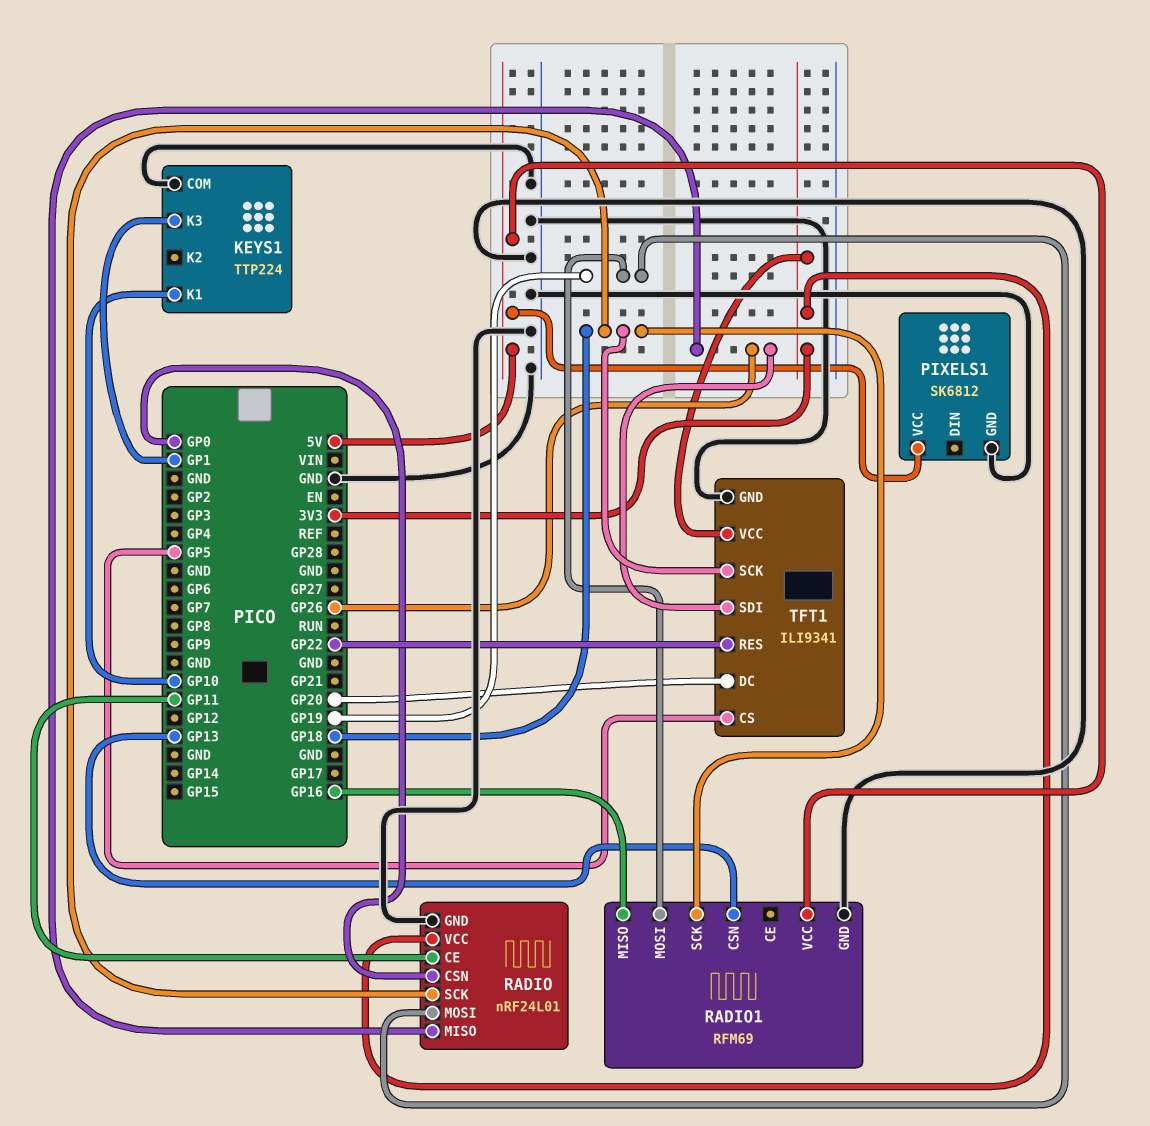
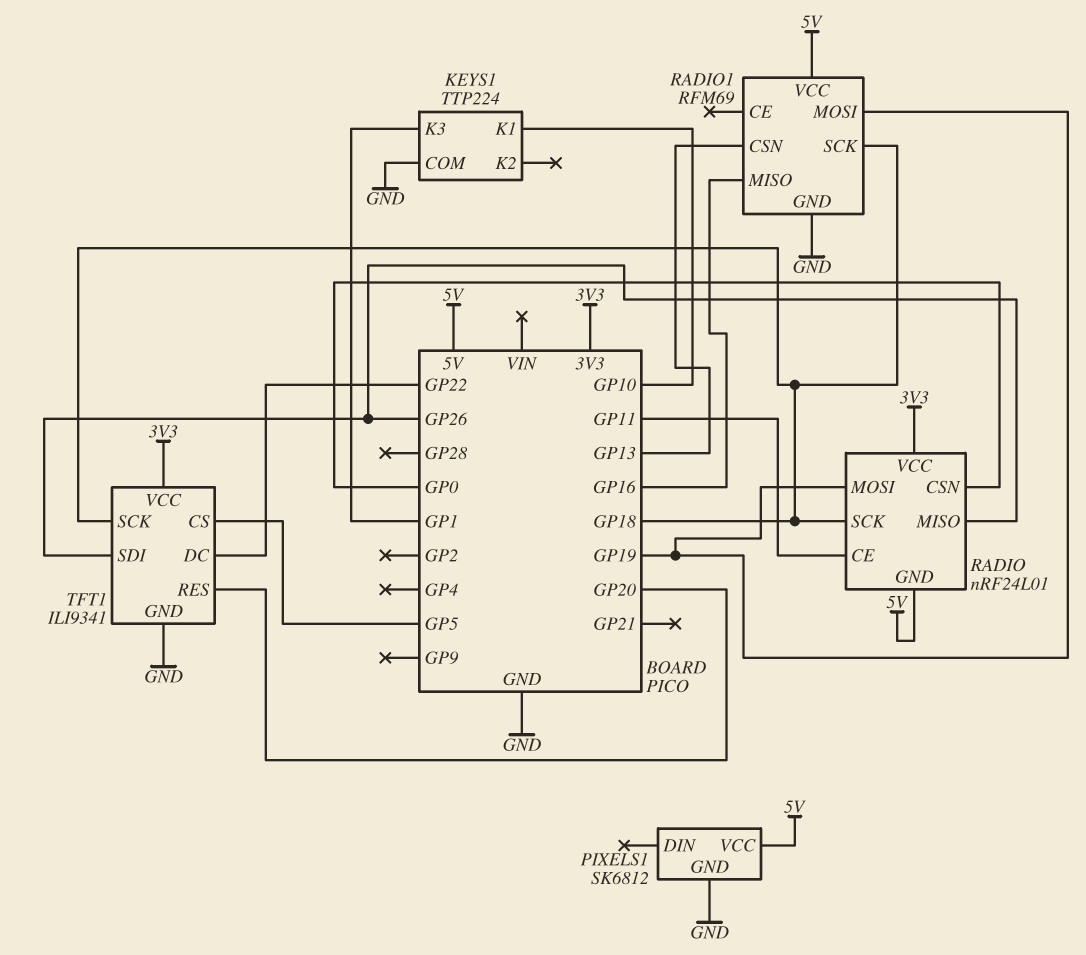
RADIO pin GND: GND -> 5V
TFT1 pin DC: GP20 -> GP22
TFT1 pin RES: GP22 -> GP20

